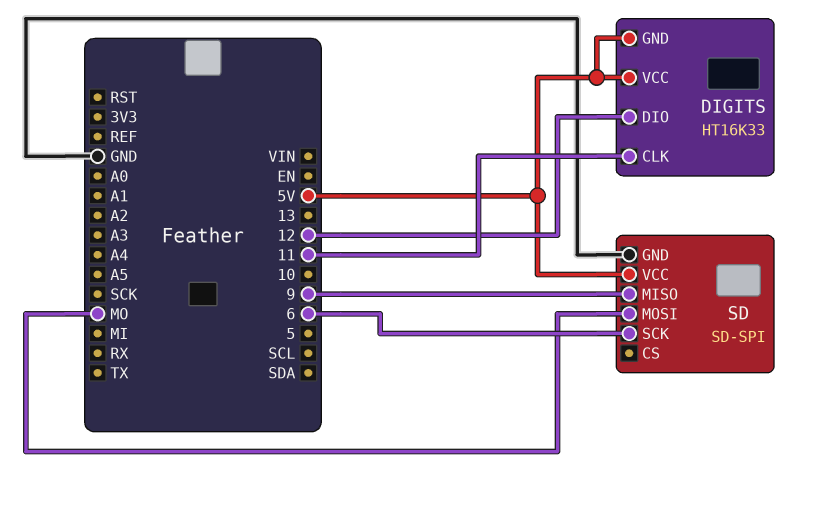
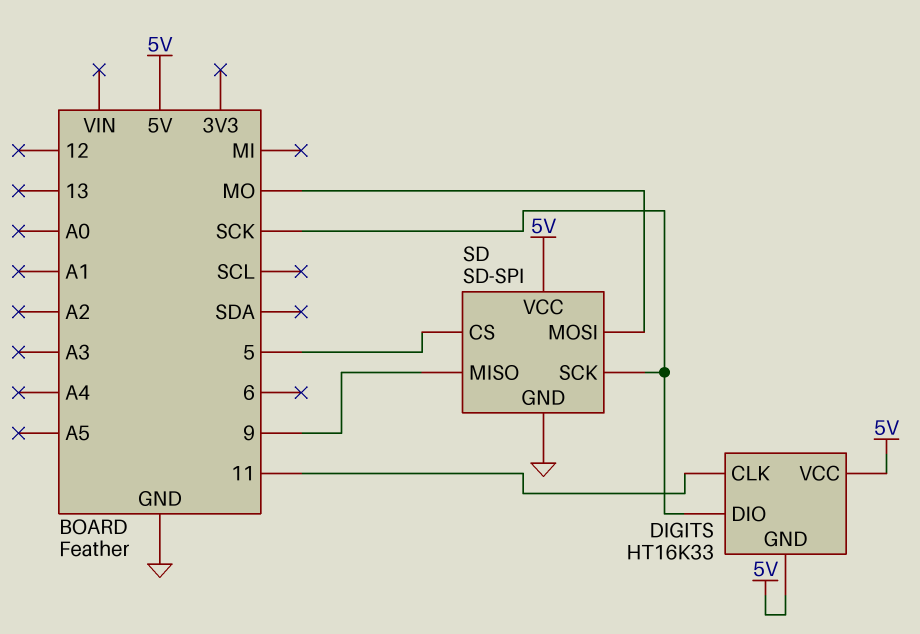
DIGITS pin DIO: 12 -> SCK
SD pin CS: none -> 5
SD pin SCK: 6 -> SCK

